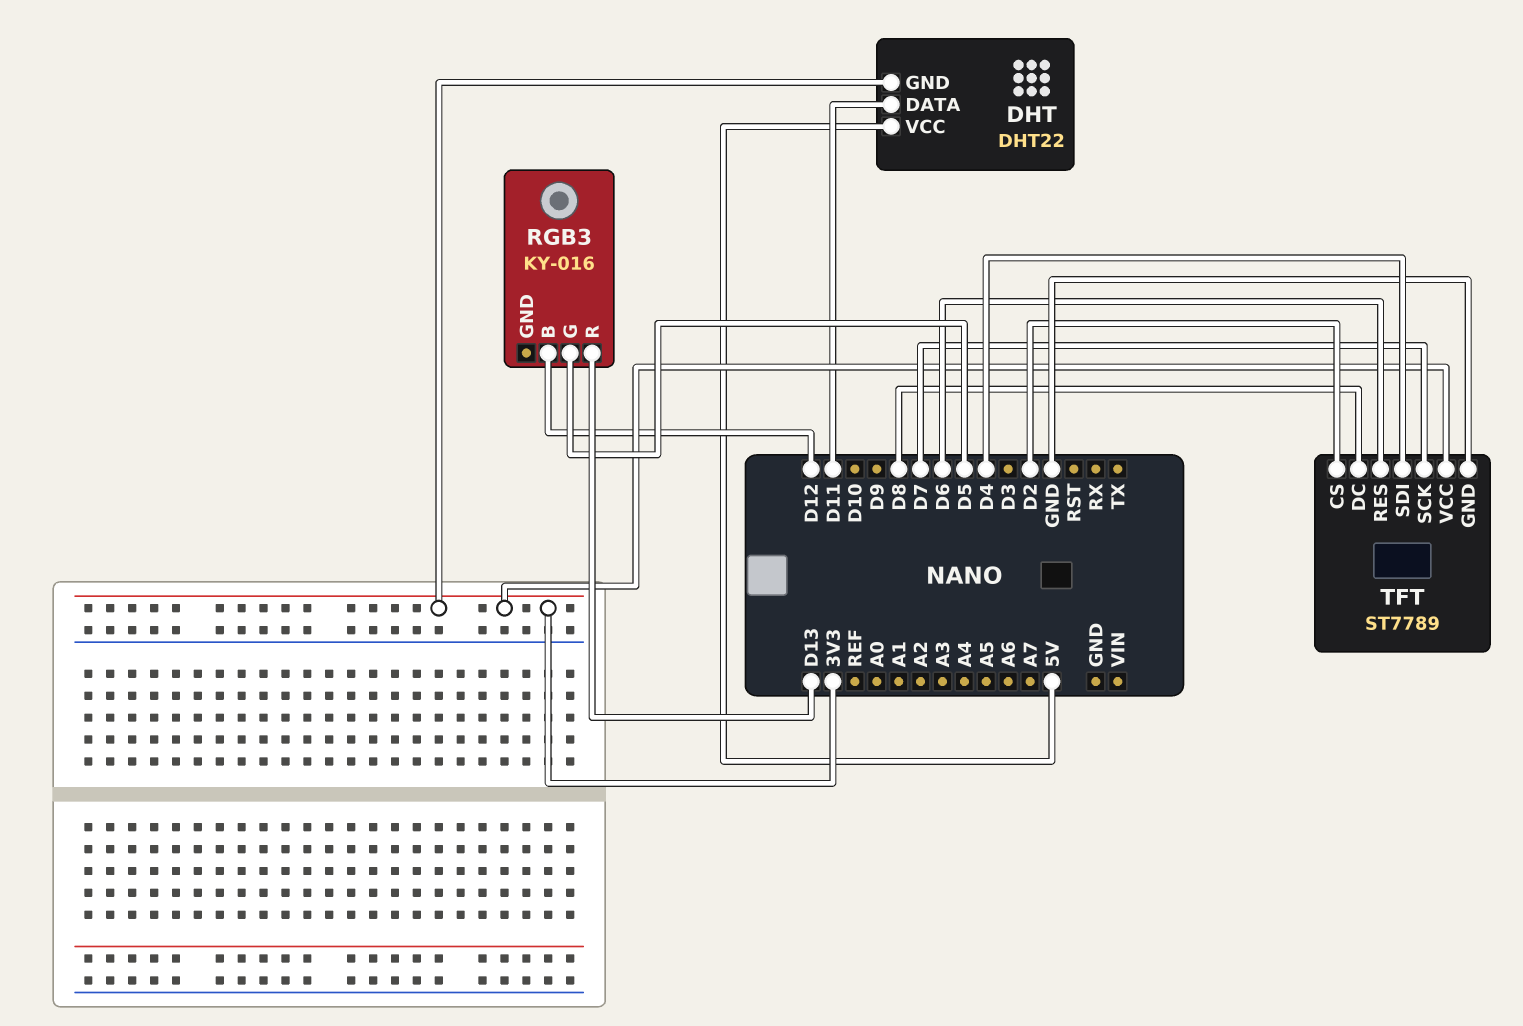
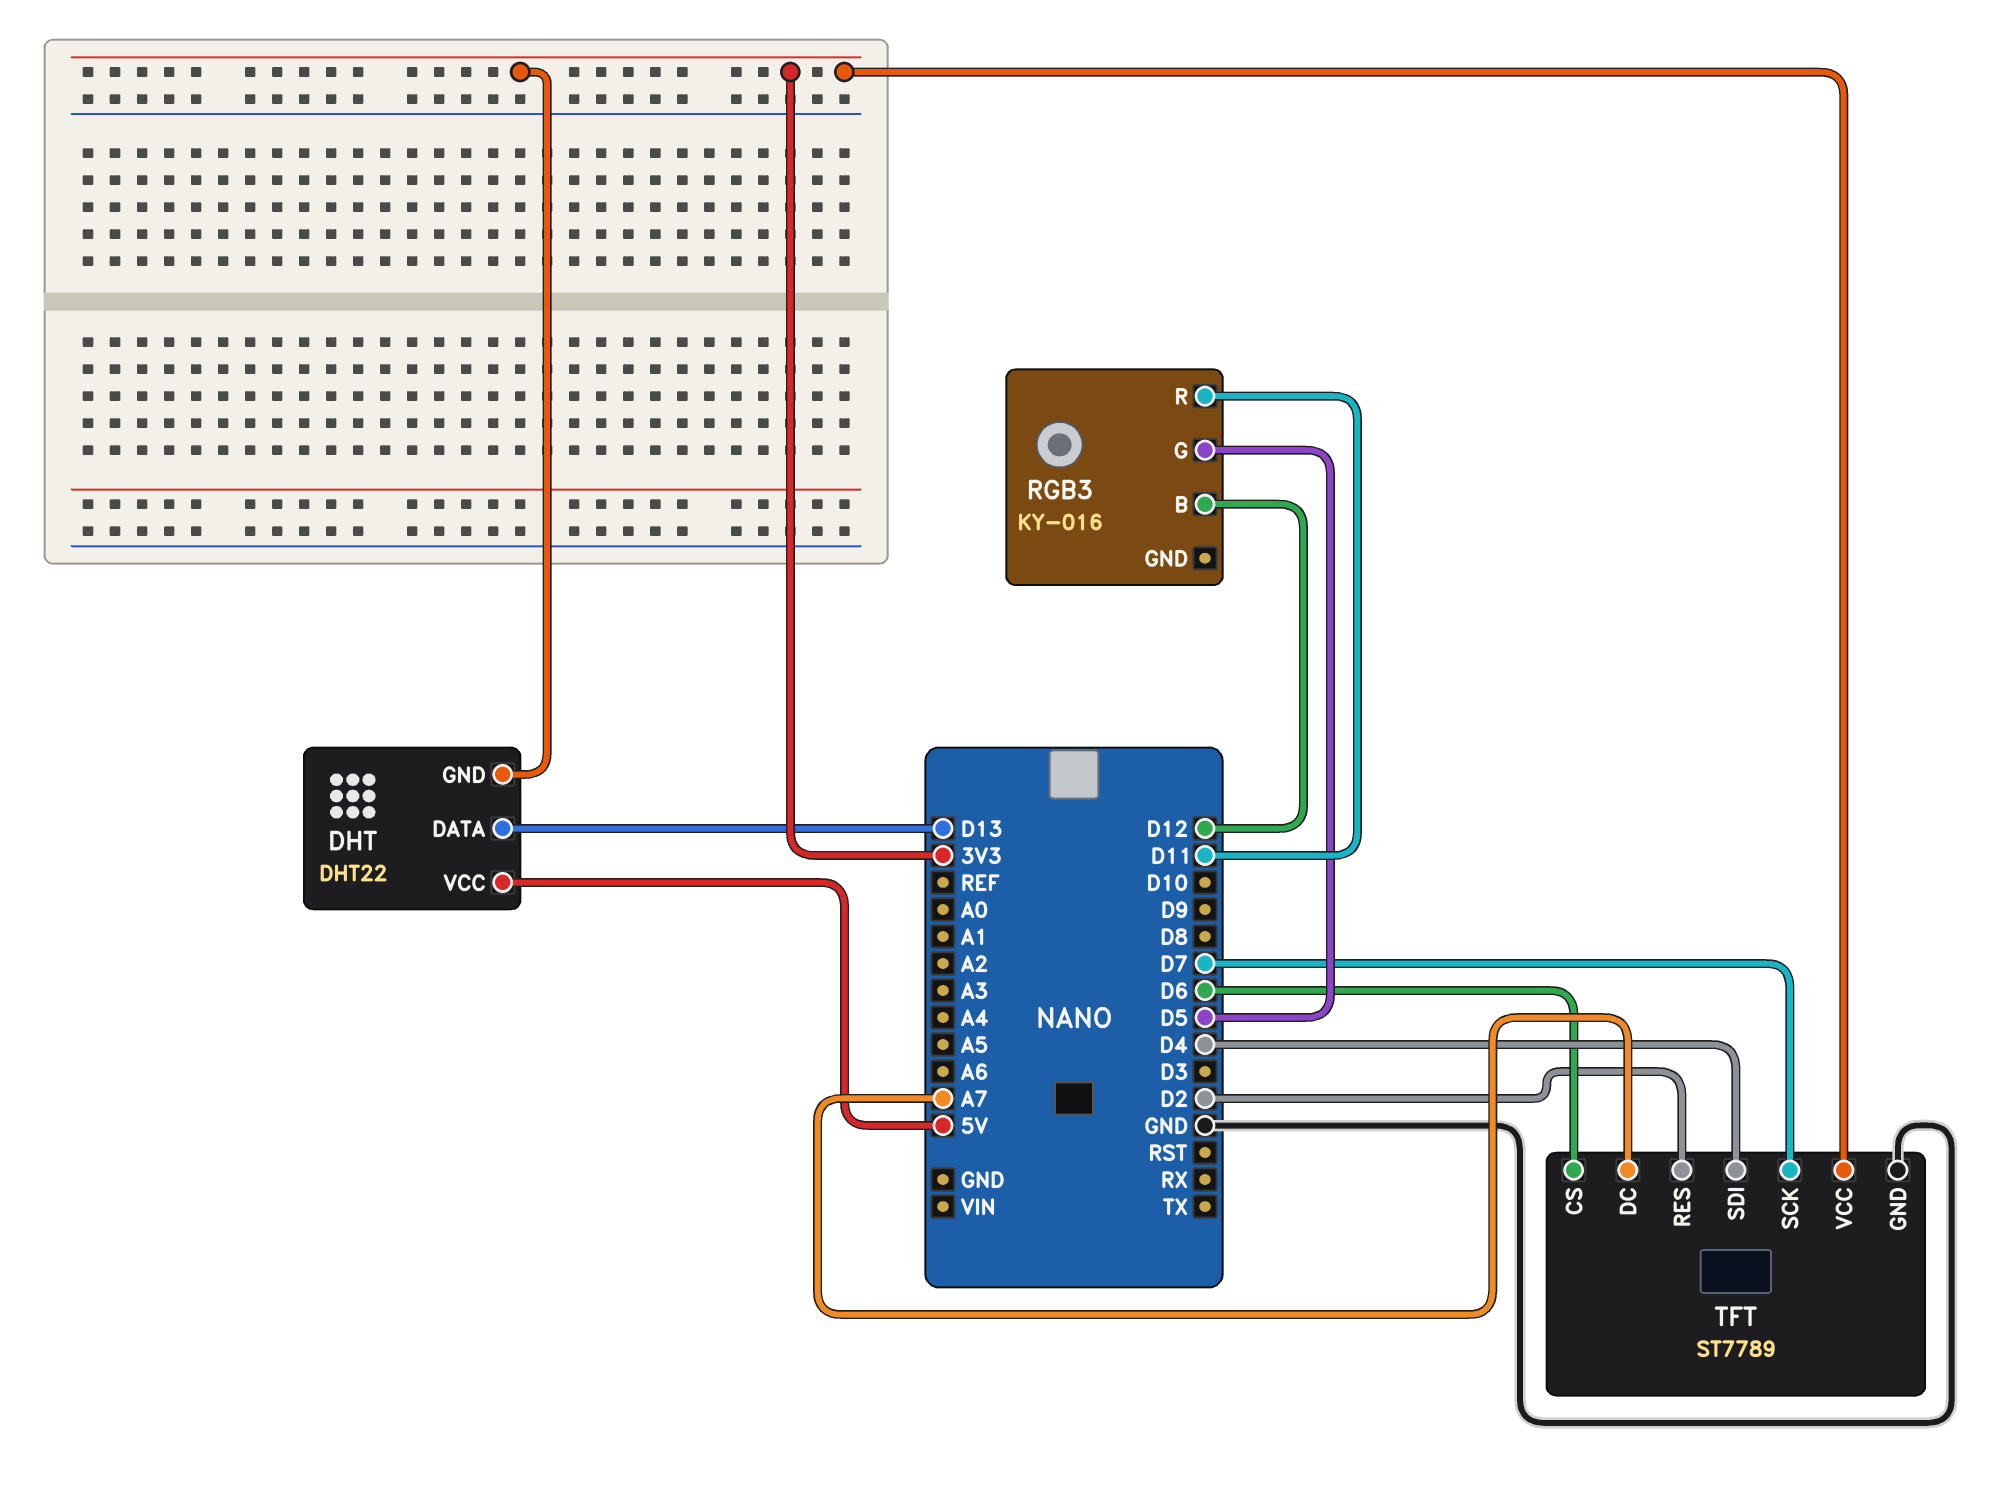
DHT pin DATA: D11 -> D13
RGB3 pin R: D13 -> D11
TFT pin CS: D2 -> D6
TFT pin DC: D8 -> A7
TFT pin RES: D6 -> D2

